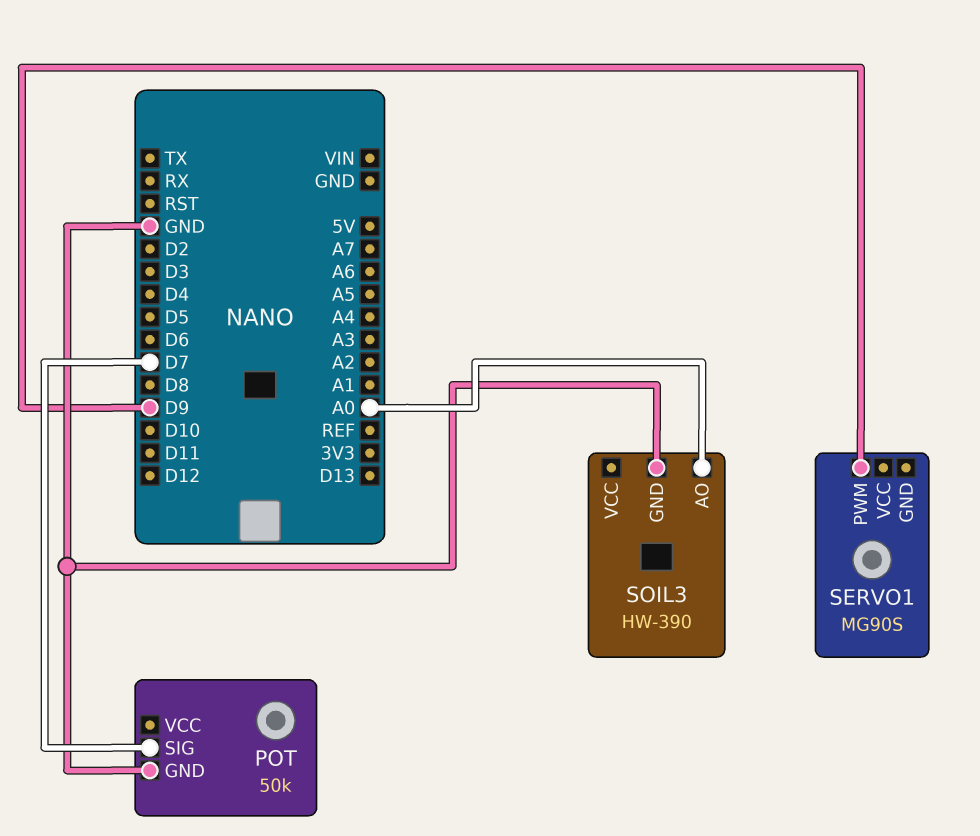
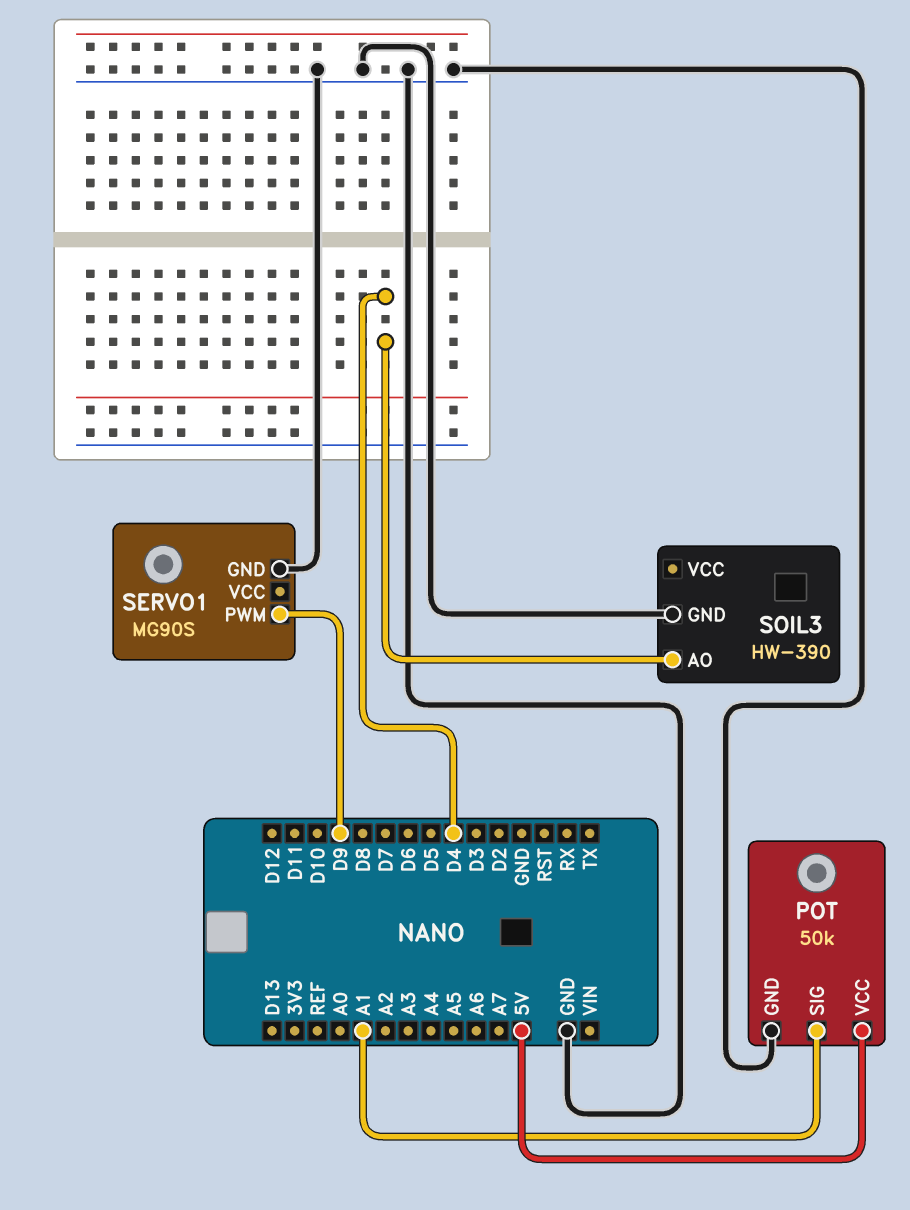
POT pin SIG: D7 -> A1
POT pin VCC: none -> 5V
SERVO1 pin GND: none -> GND
SOIL3 pin AO: A0 -> D4

